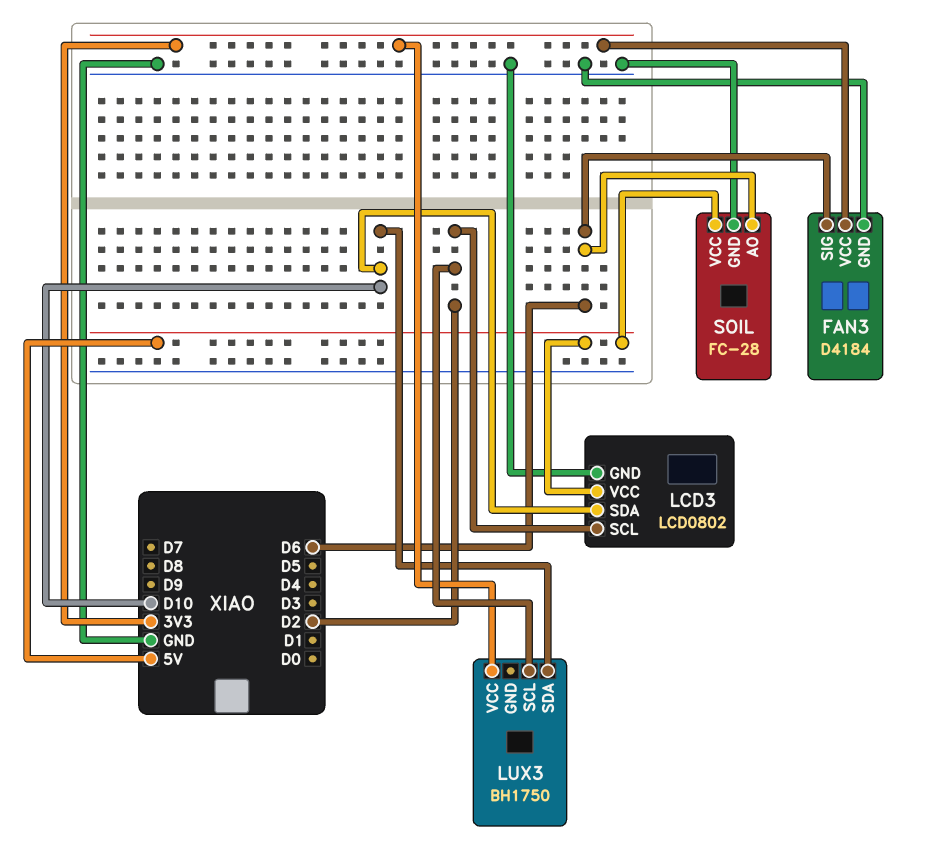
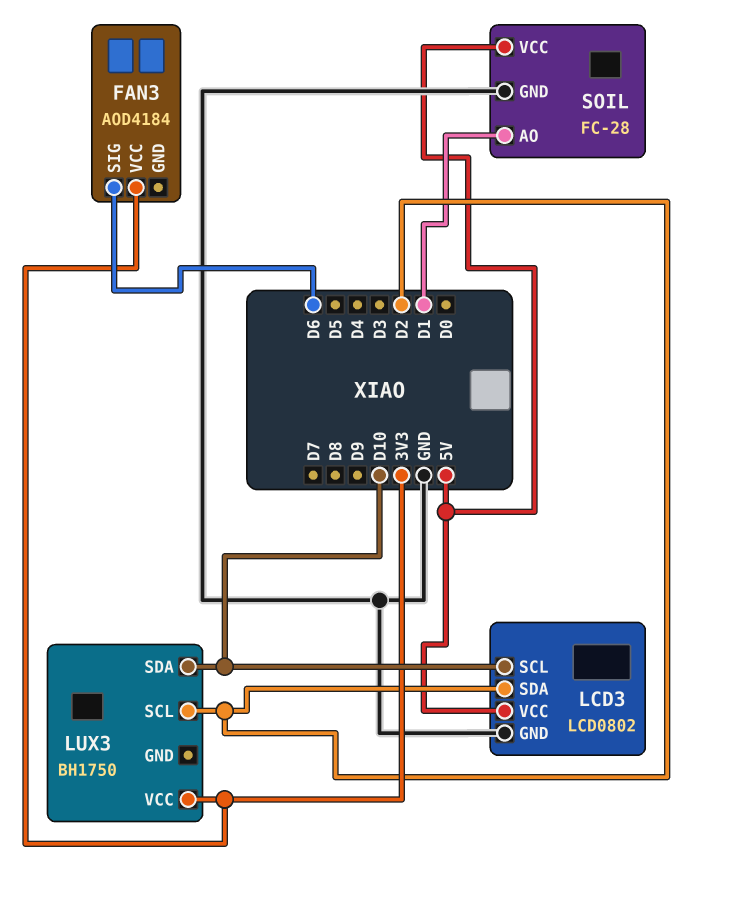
FAN3: D4184 -> AOD4184
FAN3 pin GND: GND -> none
LCD3 pin SCL: D2 -> D10
LCD3 pin SDA: D10 -> D2
SOIL pin AO: D6 -> D1

